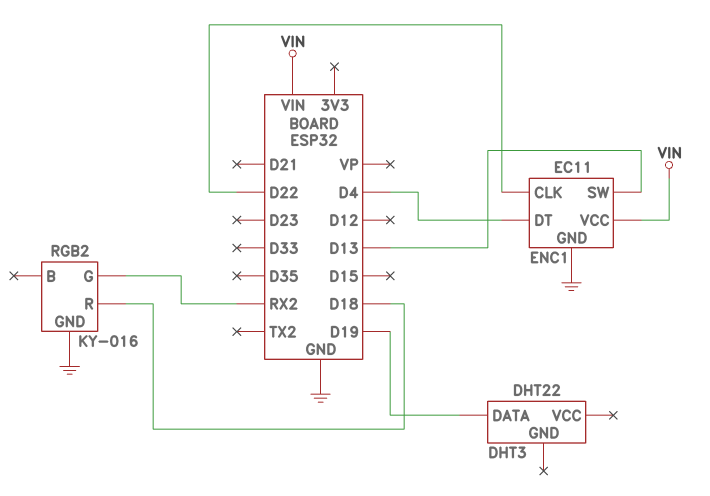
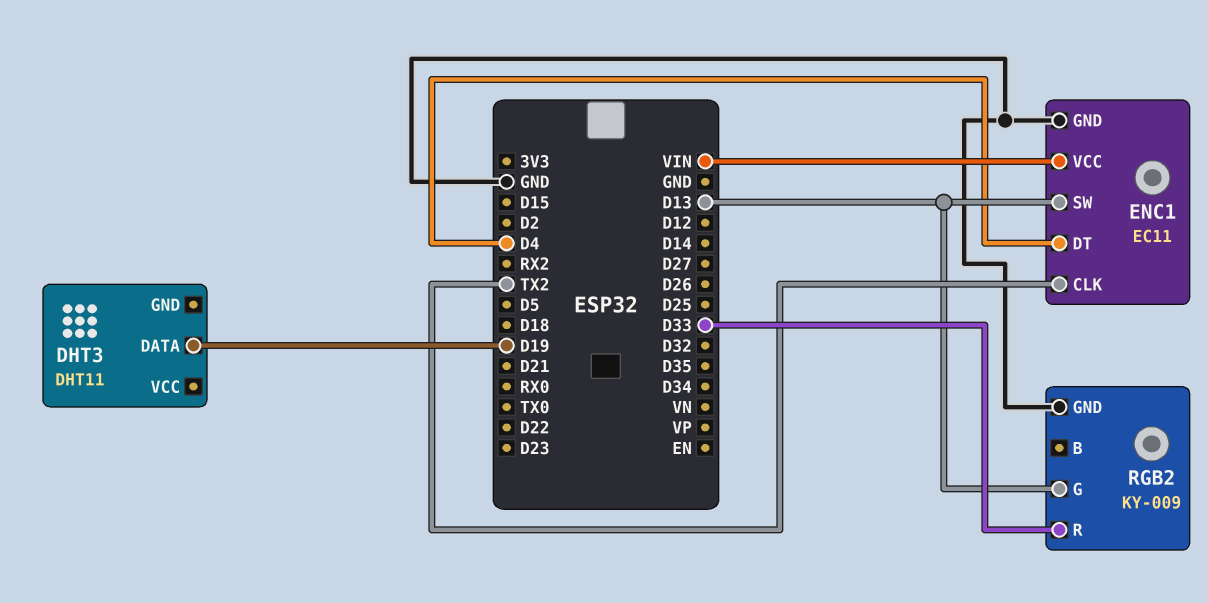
DHT3: DHT22 -> DHT11
ENC1 pin CLK: D22 -> TX2
RGB2: KY-016 -> KY-009
RGB2 pin G: RX2 -> D13
RGB2 pin R: D18 -> D33

